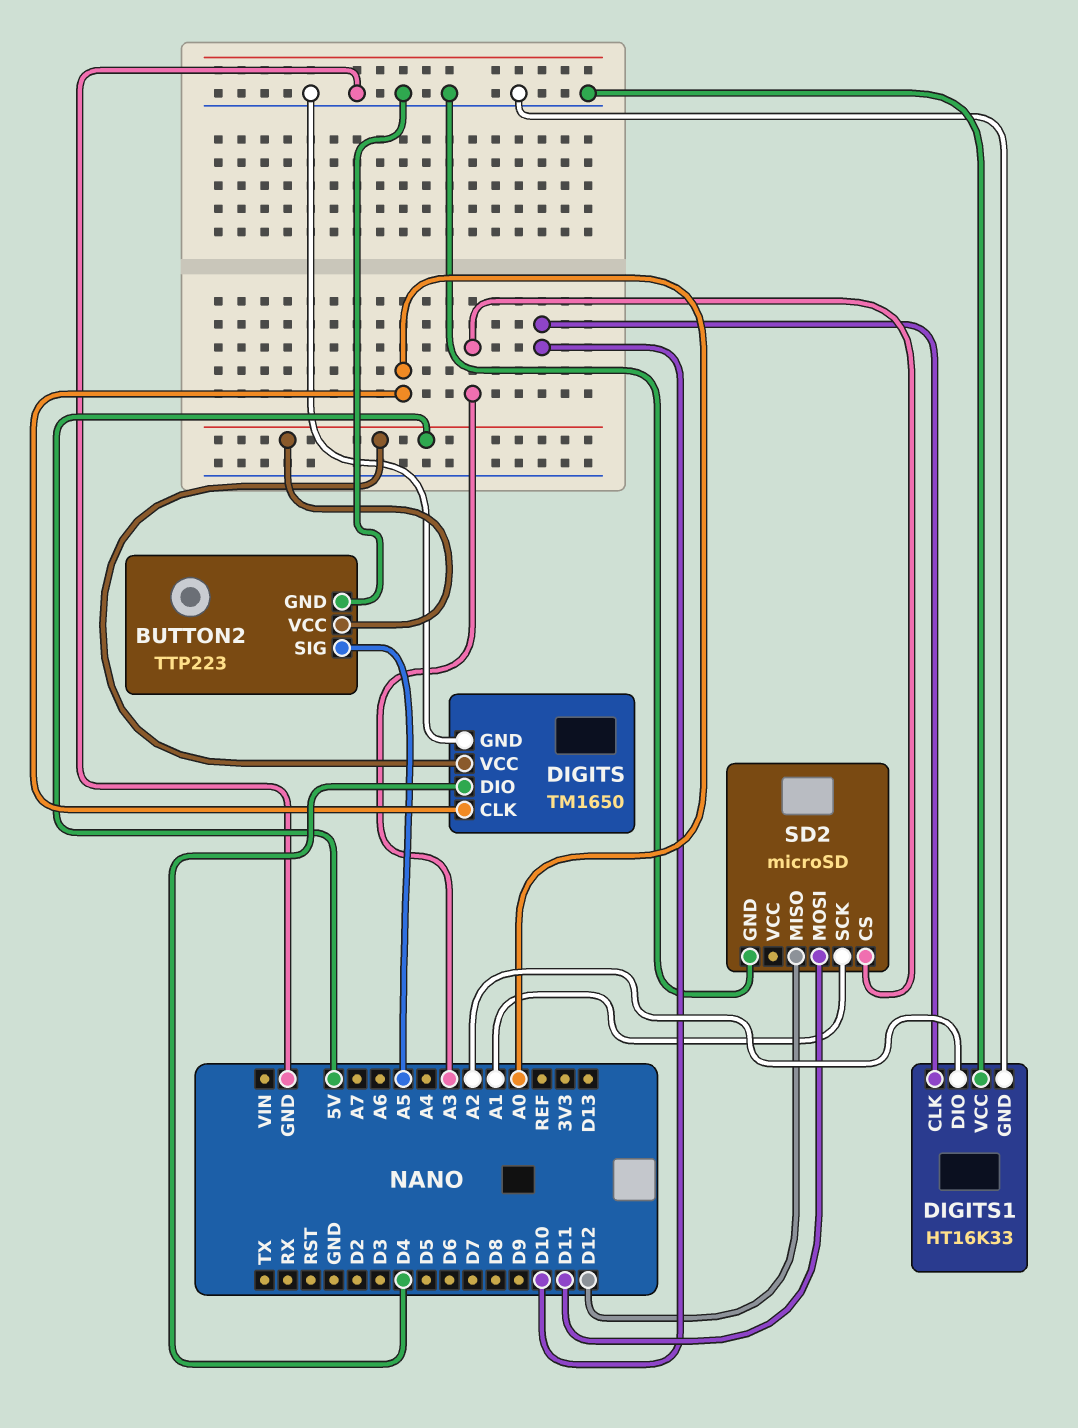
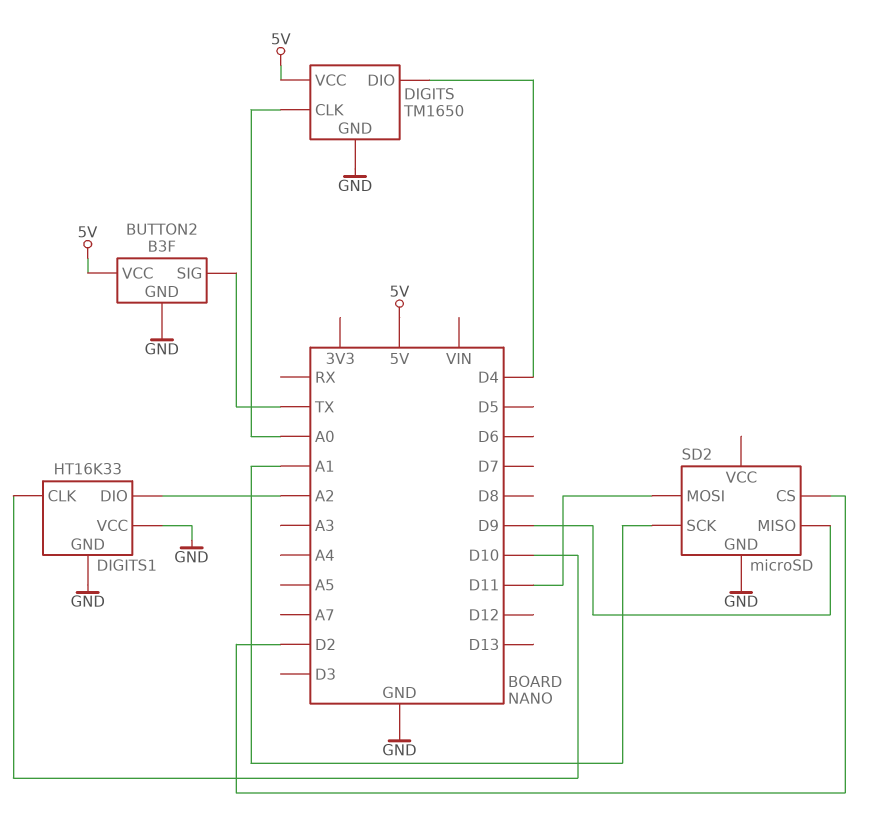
BUTTON2: TTP223 -> B3F
BUTTON2 pin SIG: A5 -> TX
SD2 pin CS: A3 -> D2
SD2 pin MISO: D12 -> D9

